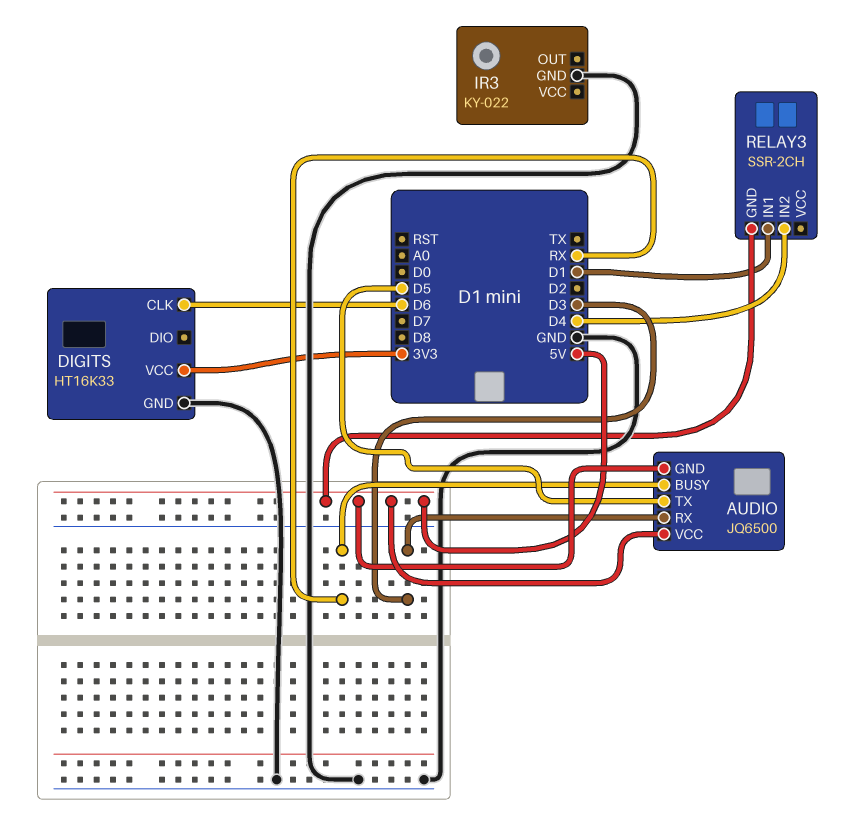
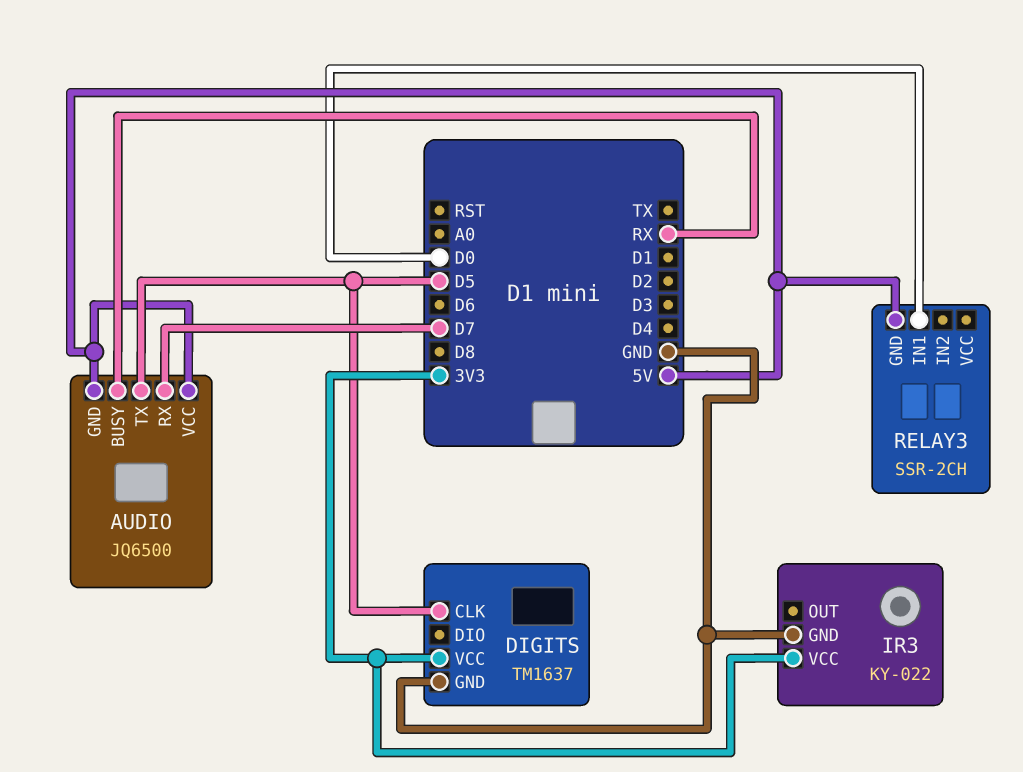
AUDIO pin RX: D3 -> D7
DIGITS: HT16K33 -> TM1637
DIGITS pin CLK: D6 -> D5
IR3 pin VCC: none -> 3V3
RELAY3 pin IN1: D1 -> D0
RELAY3 pin IN2: D4 -> none

